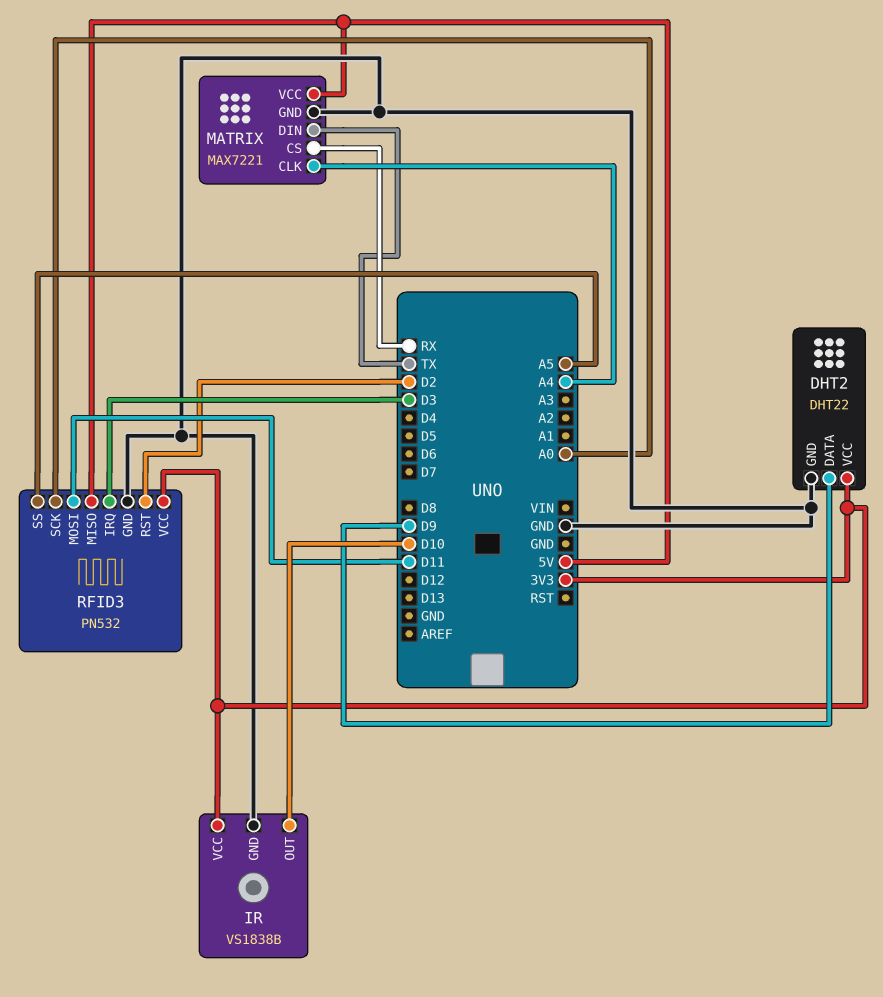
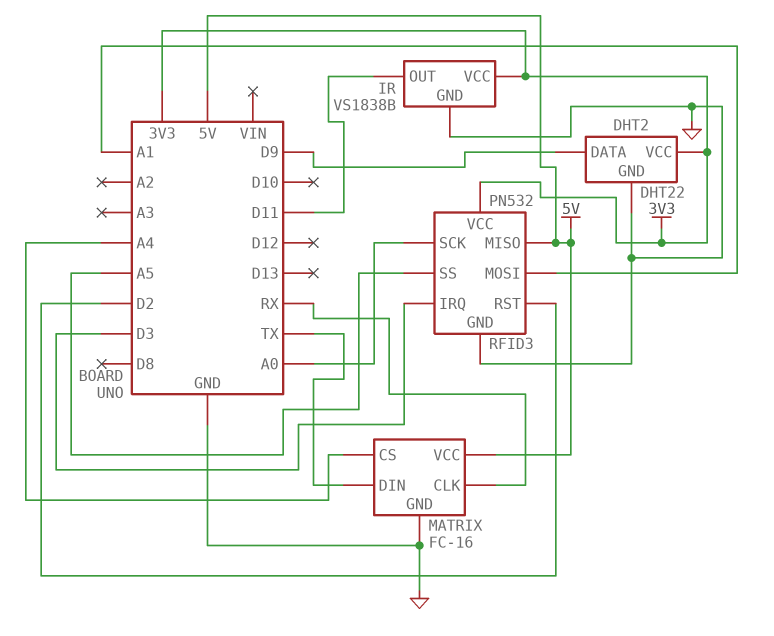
IR pin OUT: D10 -> D11
MATRIX: MAX7221 -> FC-16
MATRIX pin CLK: A4 -> RX
MATRIX pin CS: RX -> A4
RFID3 pin MOSI: D11 -> A1

